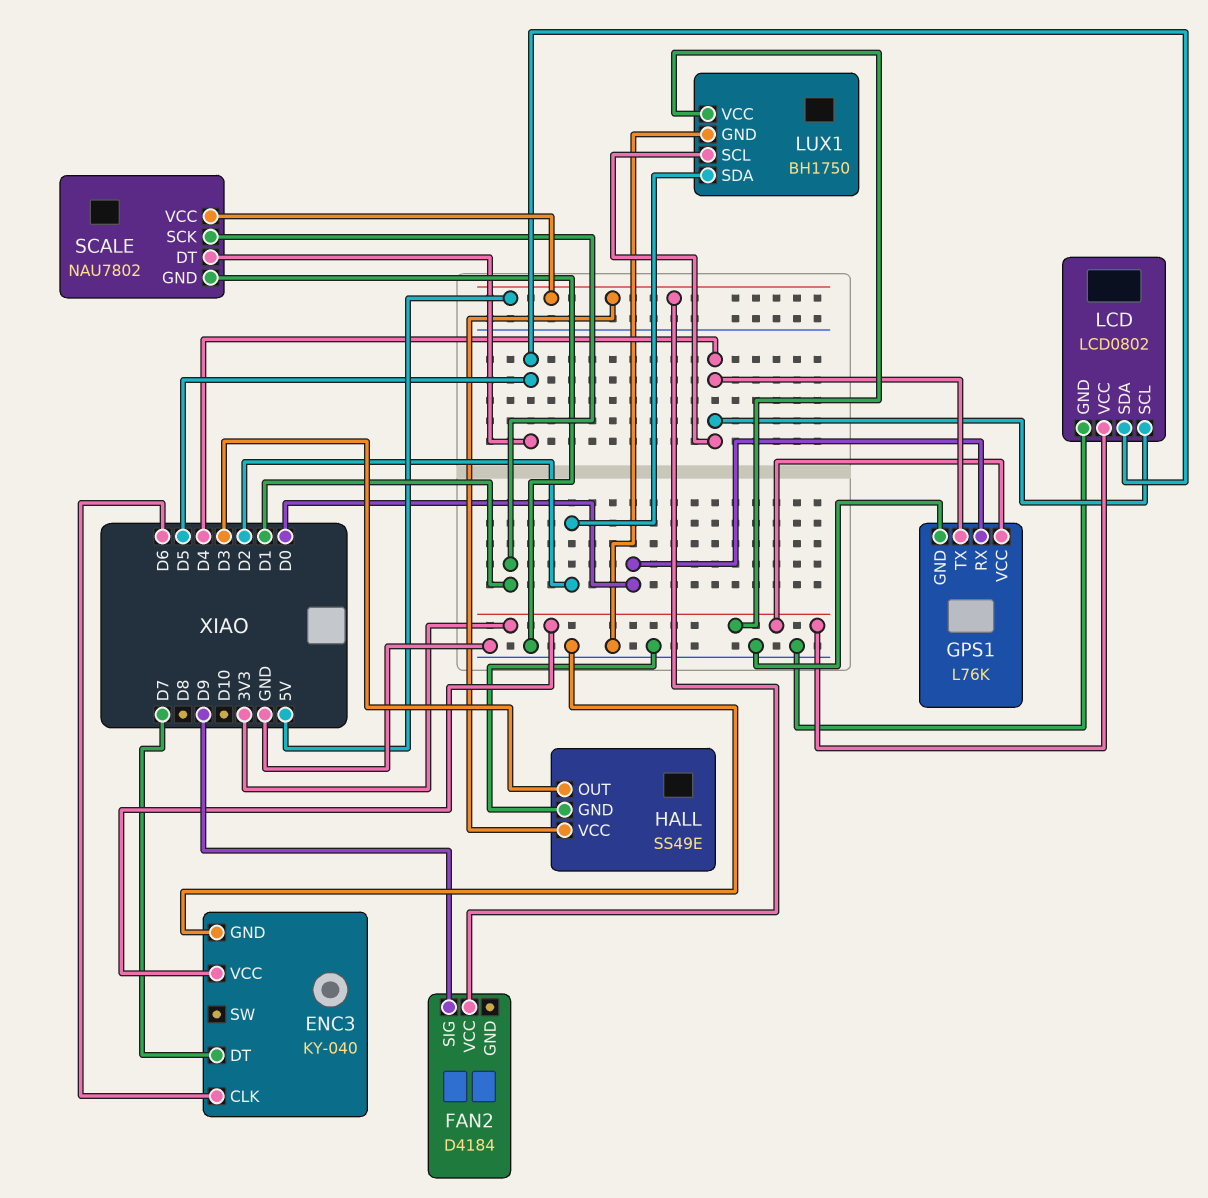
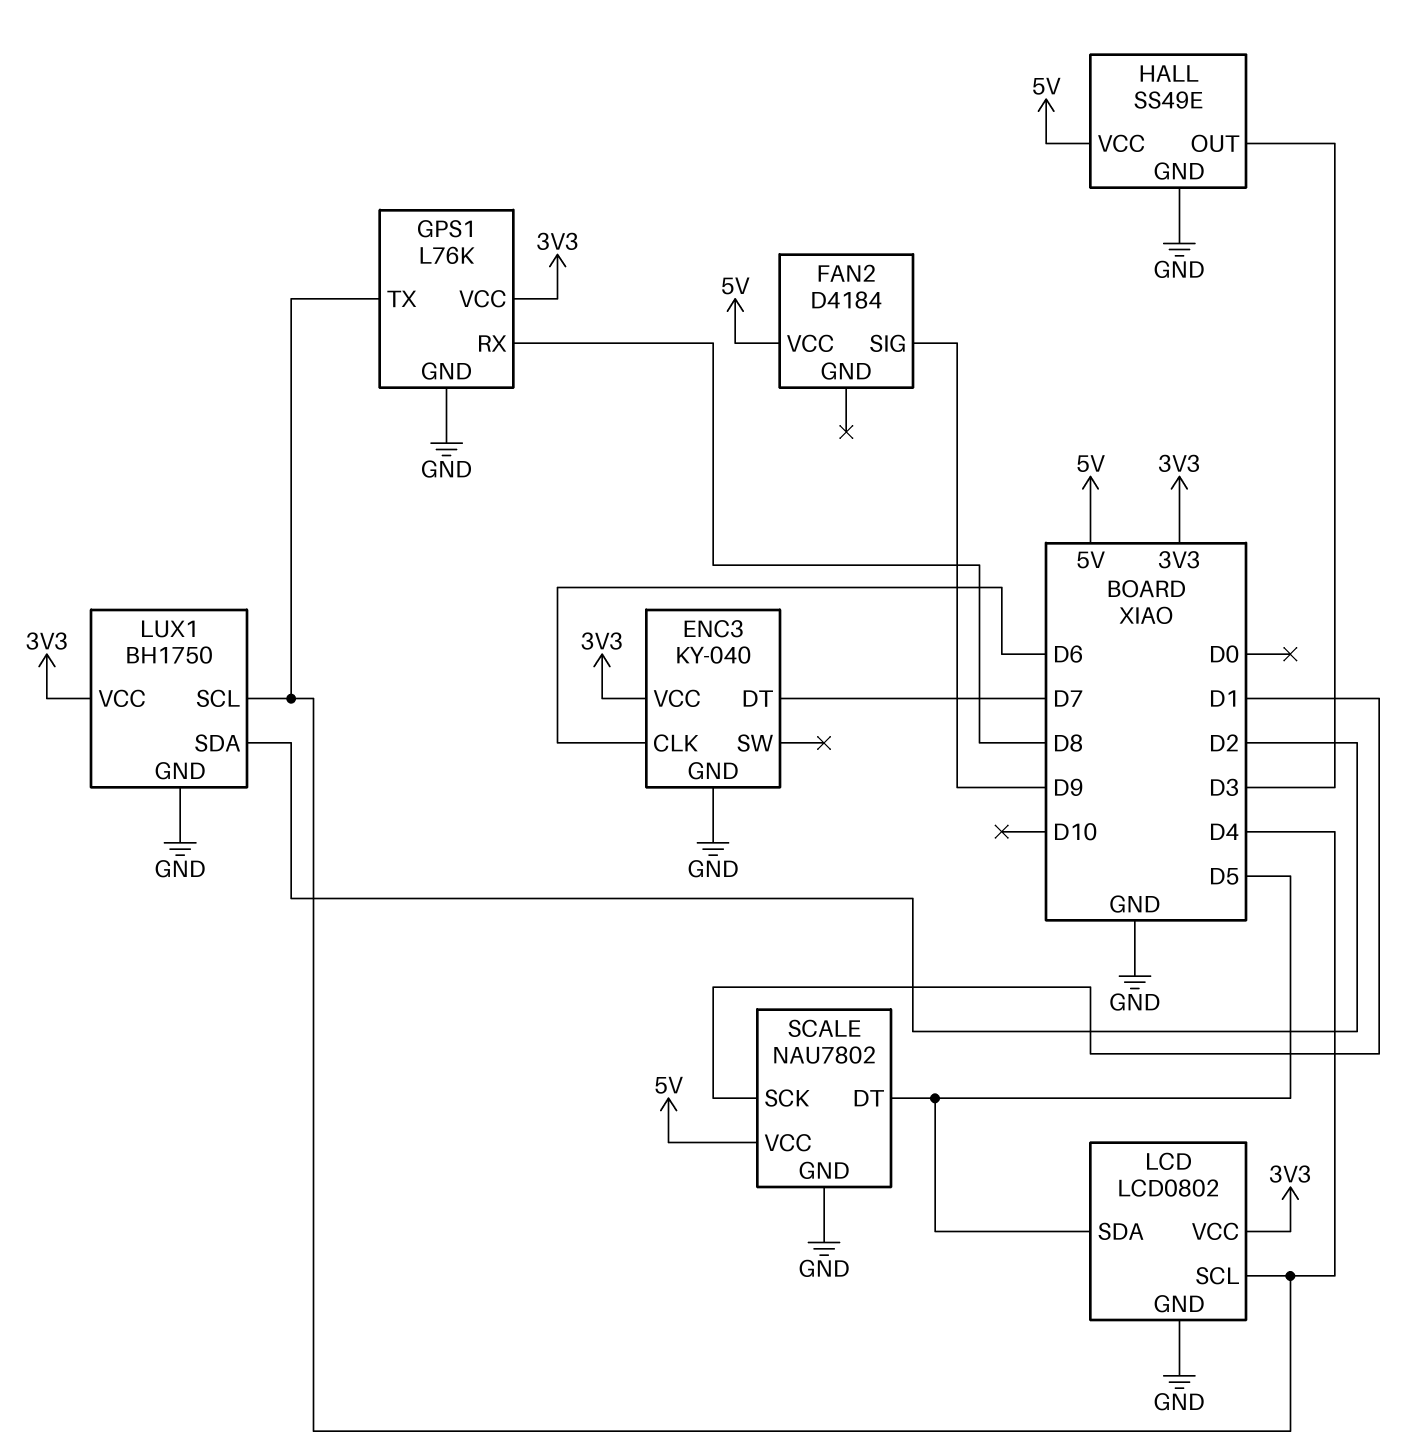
GPS1 pin RX: D0 -> D8

